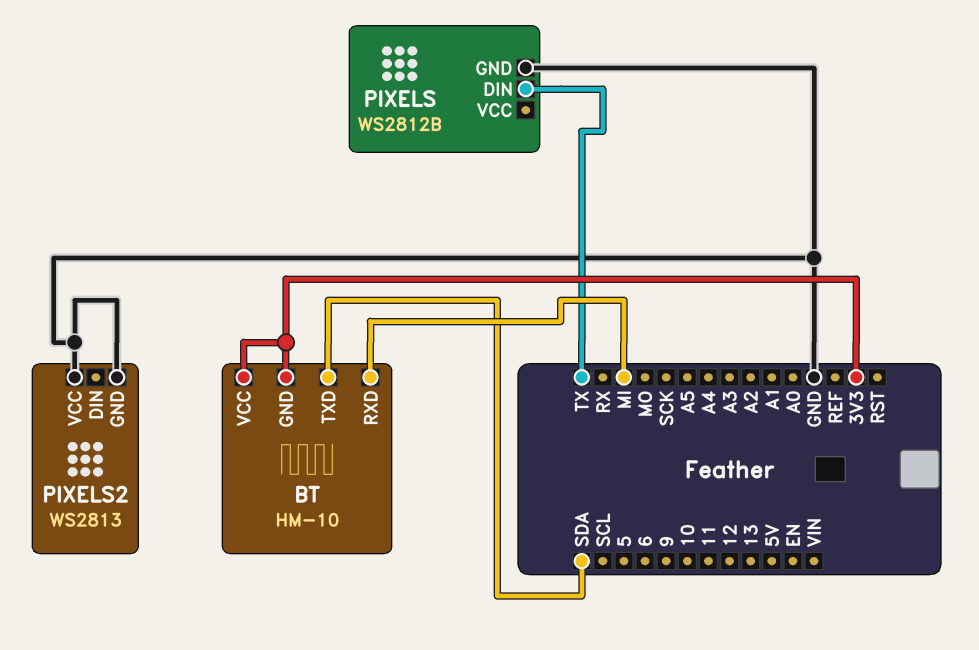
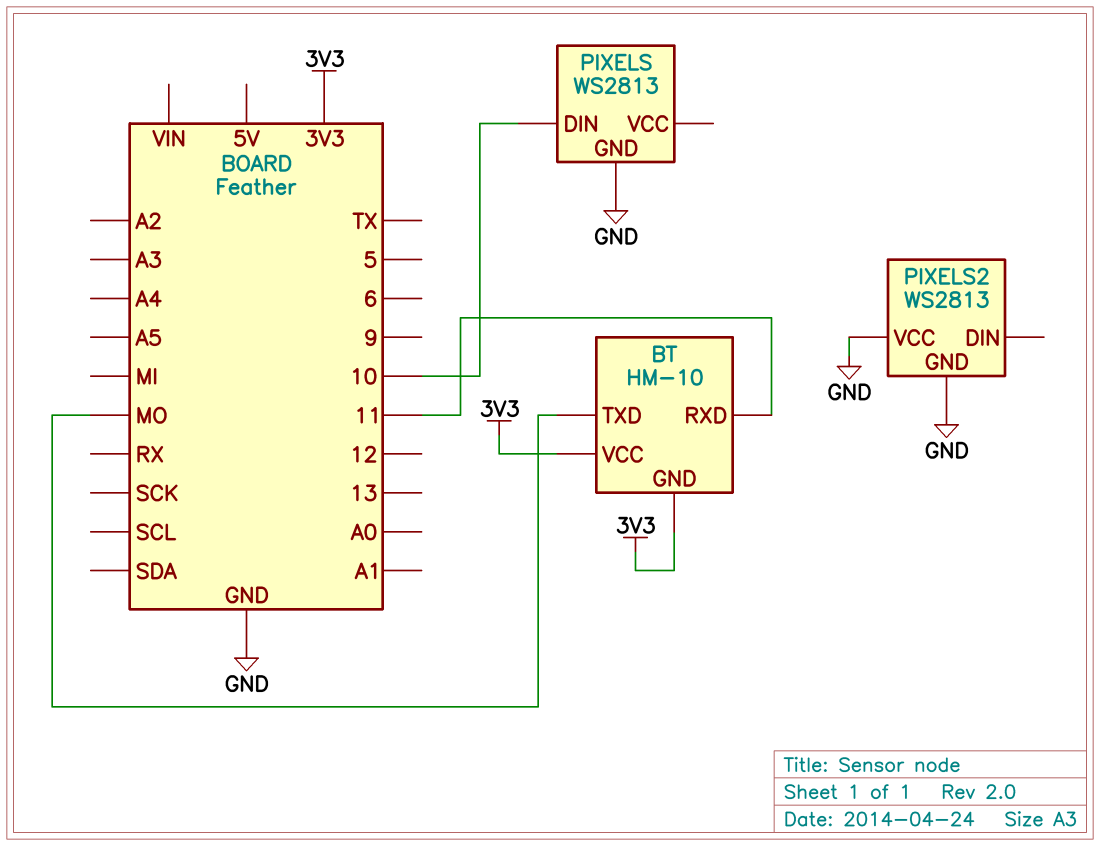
BT pin RXD: MI -> 11
BT pin TXD: SDA -> MO
PIXELS: WS2812B -> WS2813
PIXELS pin DIN: TX -> 10

